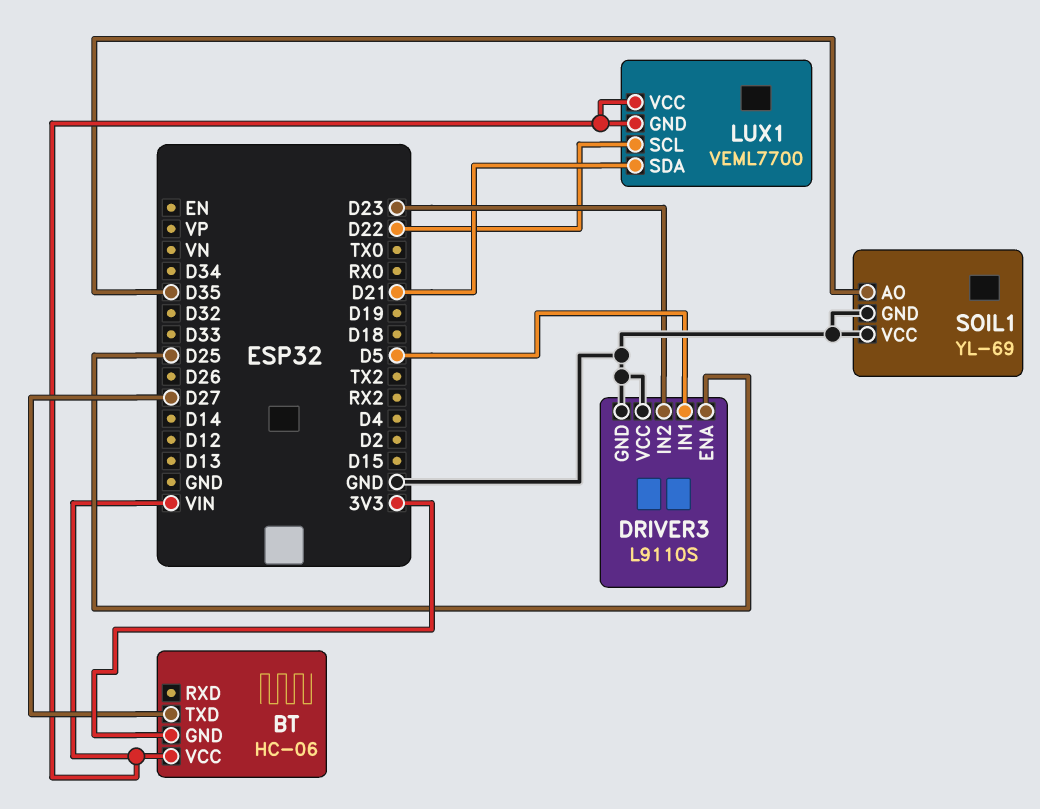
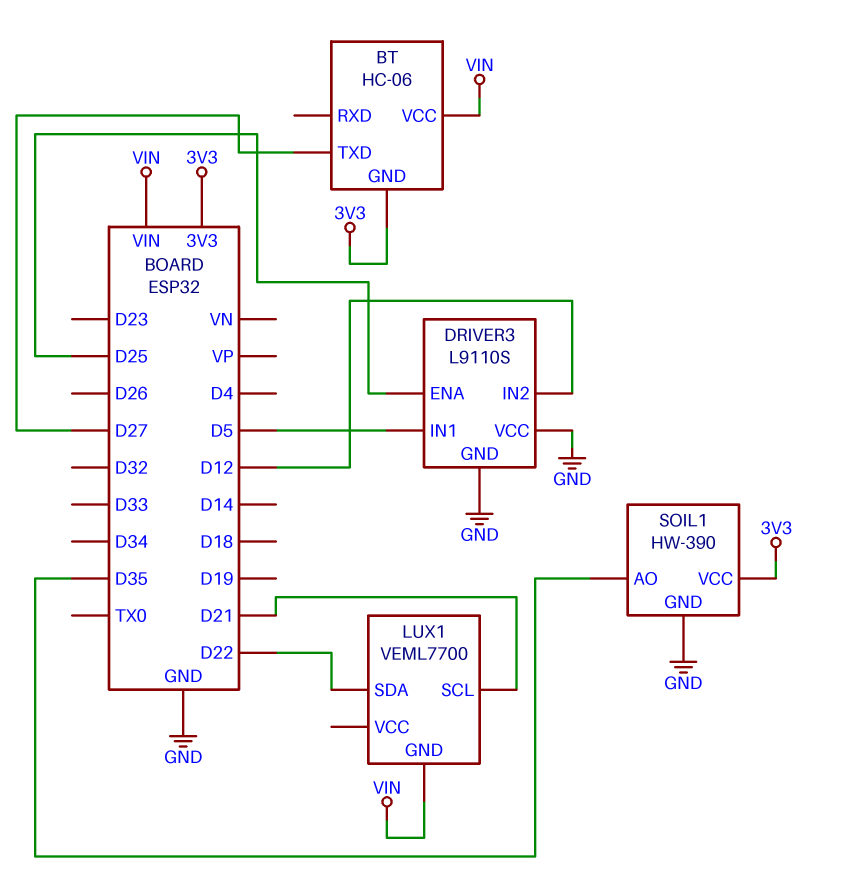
DRIVER3 pin IN2: D23 -> D12
LUX1 pin SCL: D22 -> D21
LUX1 pin SDA: D21 -> D22
LUX1 pin VCC: VIN -> none
SOIL1: YL-69 -> HW-390
SOIL1 pin VCC: GND -> 3V3

